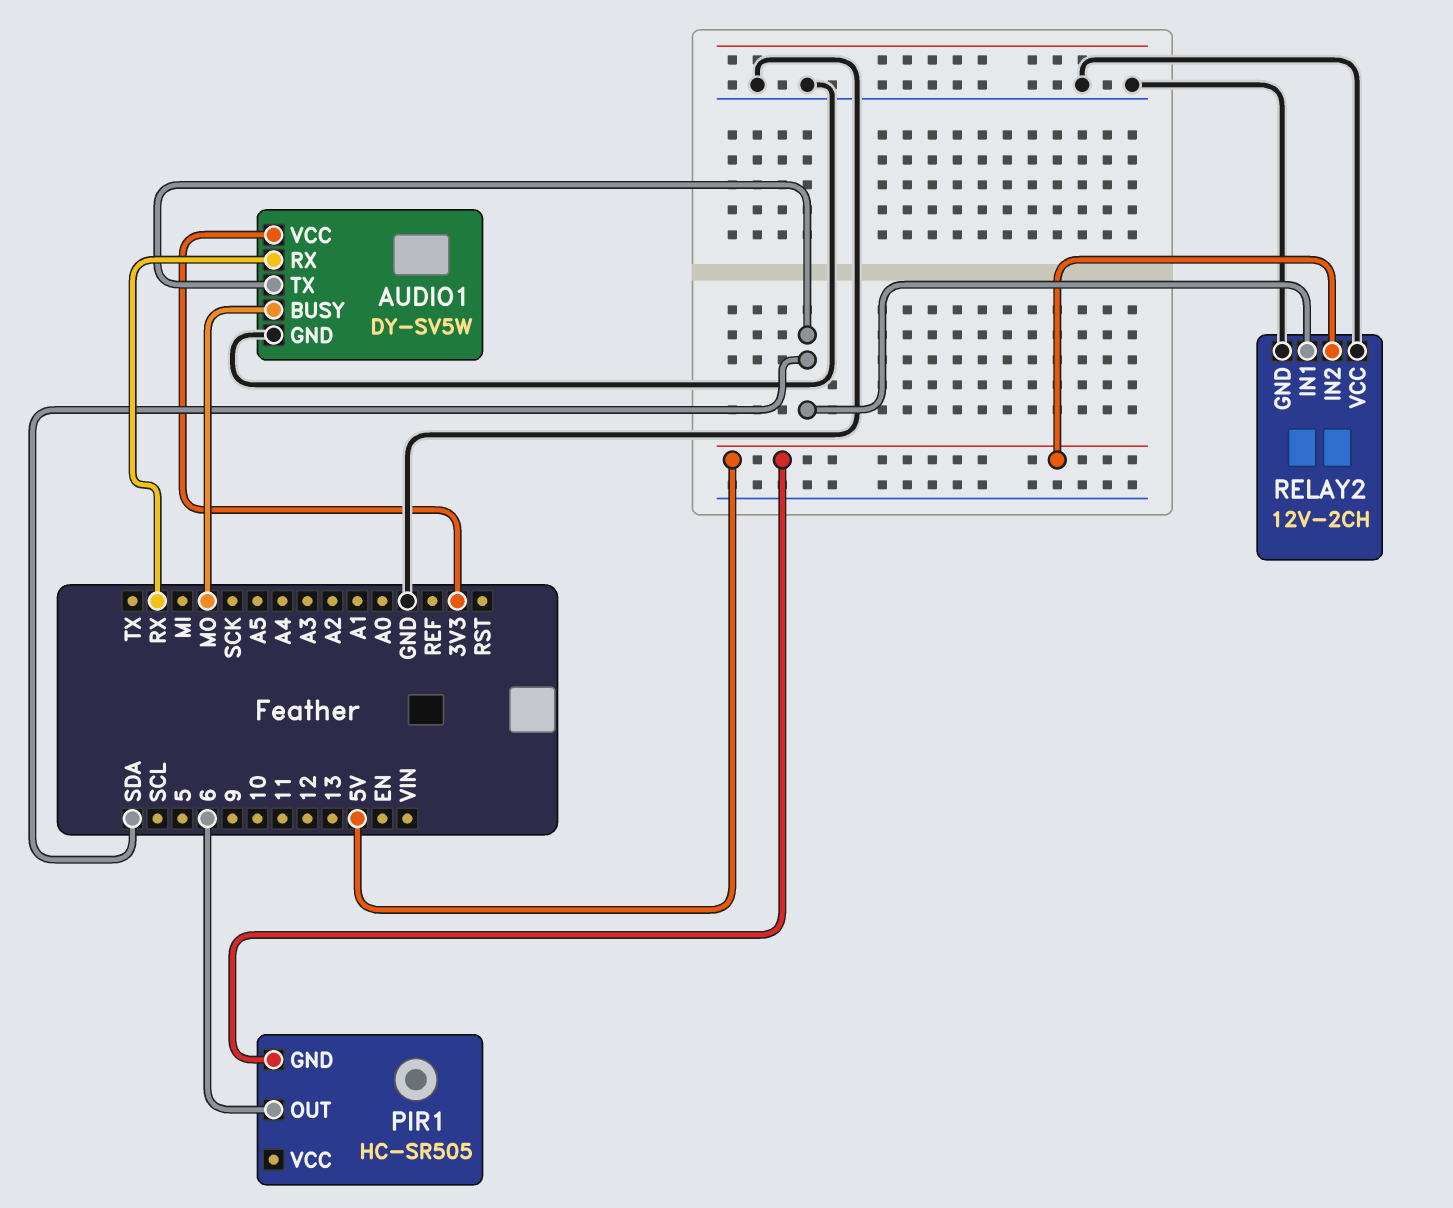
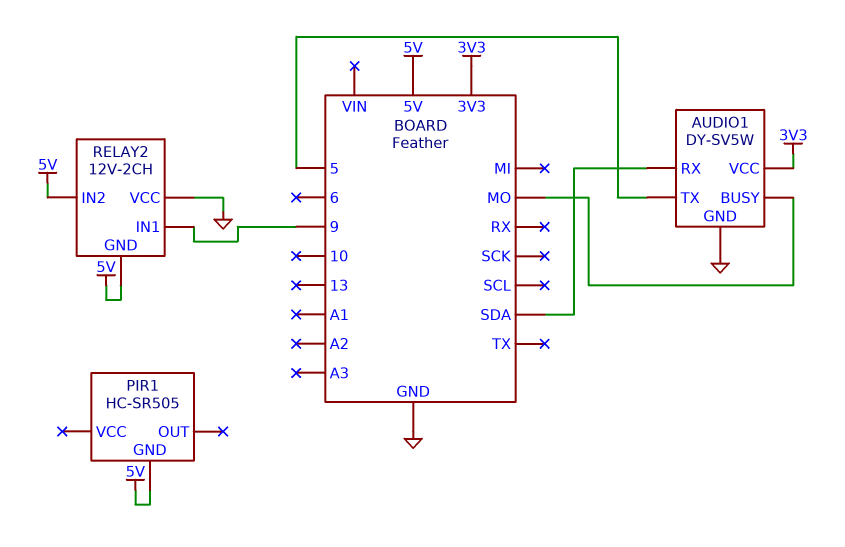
AUDIO1 pin RX: RX -> SDA
AUDIO1 pin TX: SDA -> 5
PIR1 pin OUT: 6 -> none
RELAY2 pin GND: GND -> 5V
RELAY2 pin IN1: SDA -> 9

